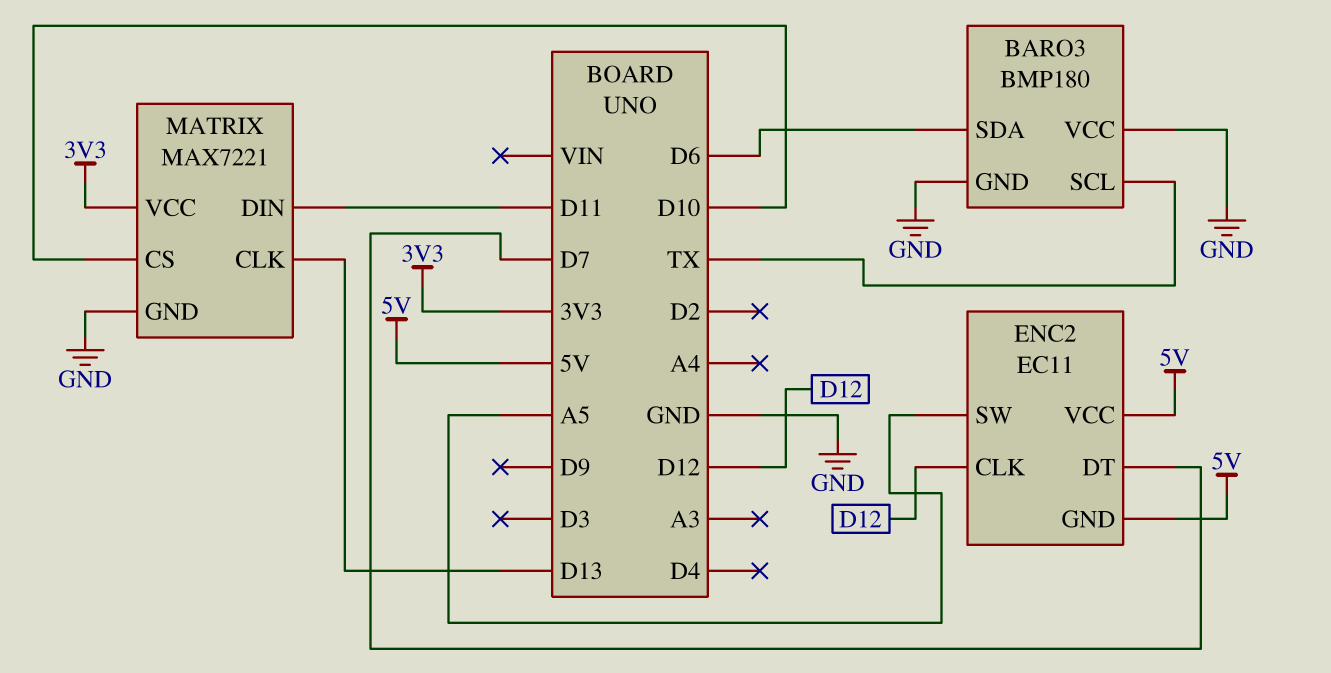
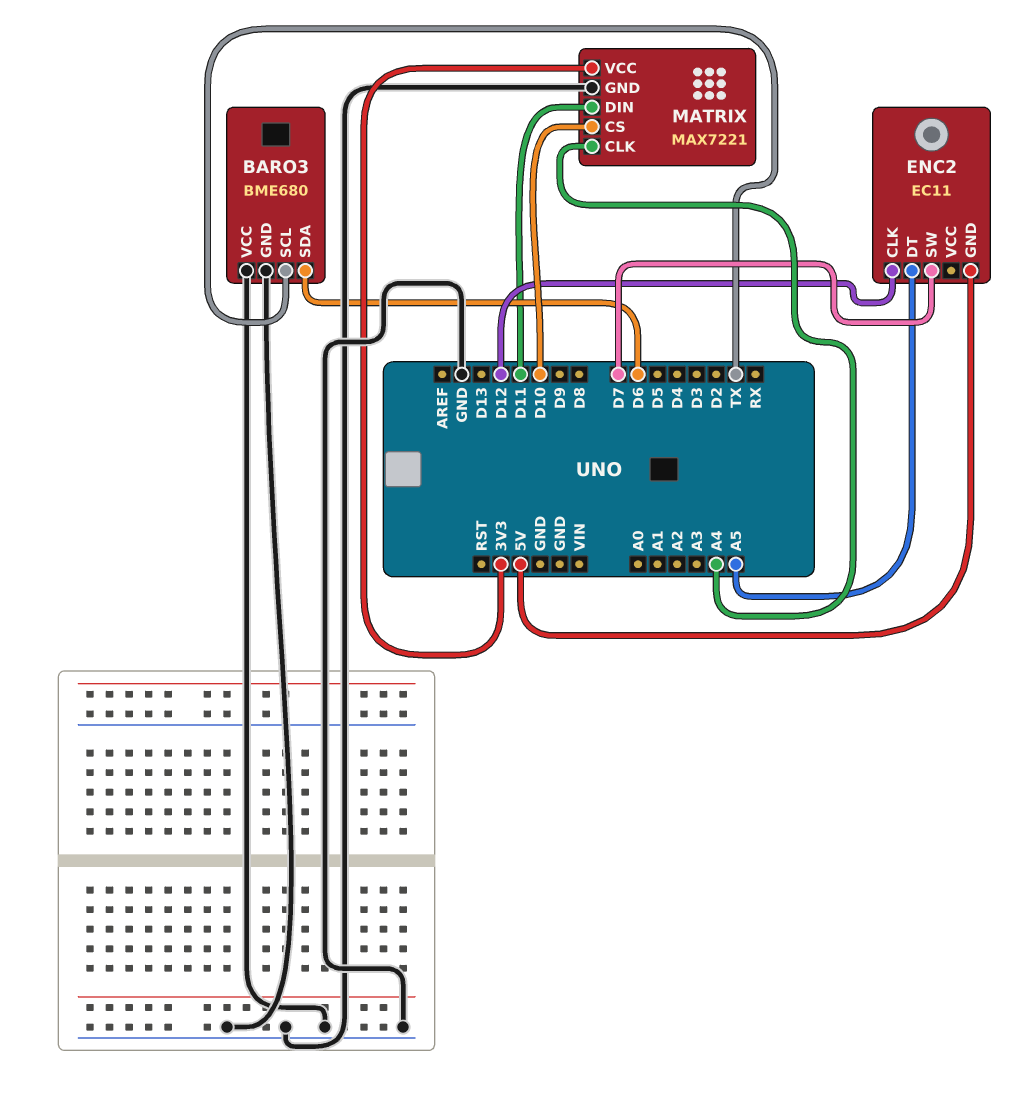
BARO3: BMP180 -> BME680
ENC2 pin DT: D7 -> A5
ENC2 pin SW: A5 -> D7
ENC2 pin VCC: 5V -> none
MATRIX pin CLK: D13 -> A4

